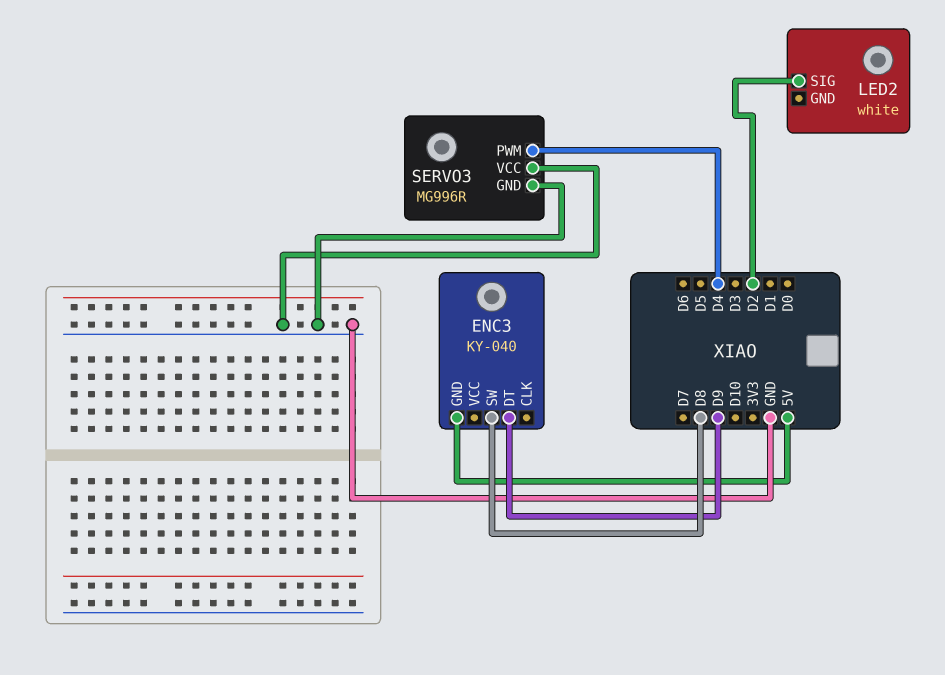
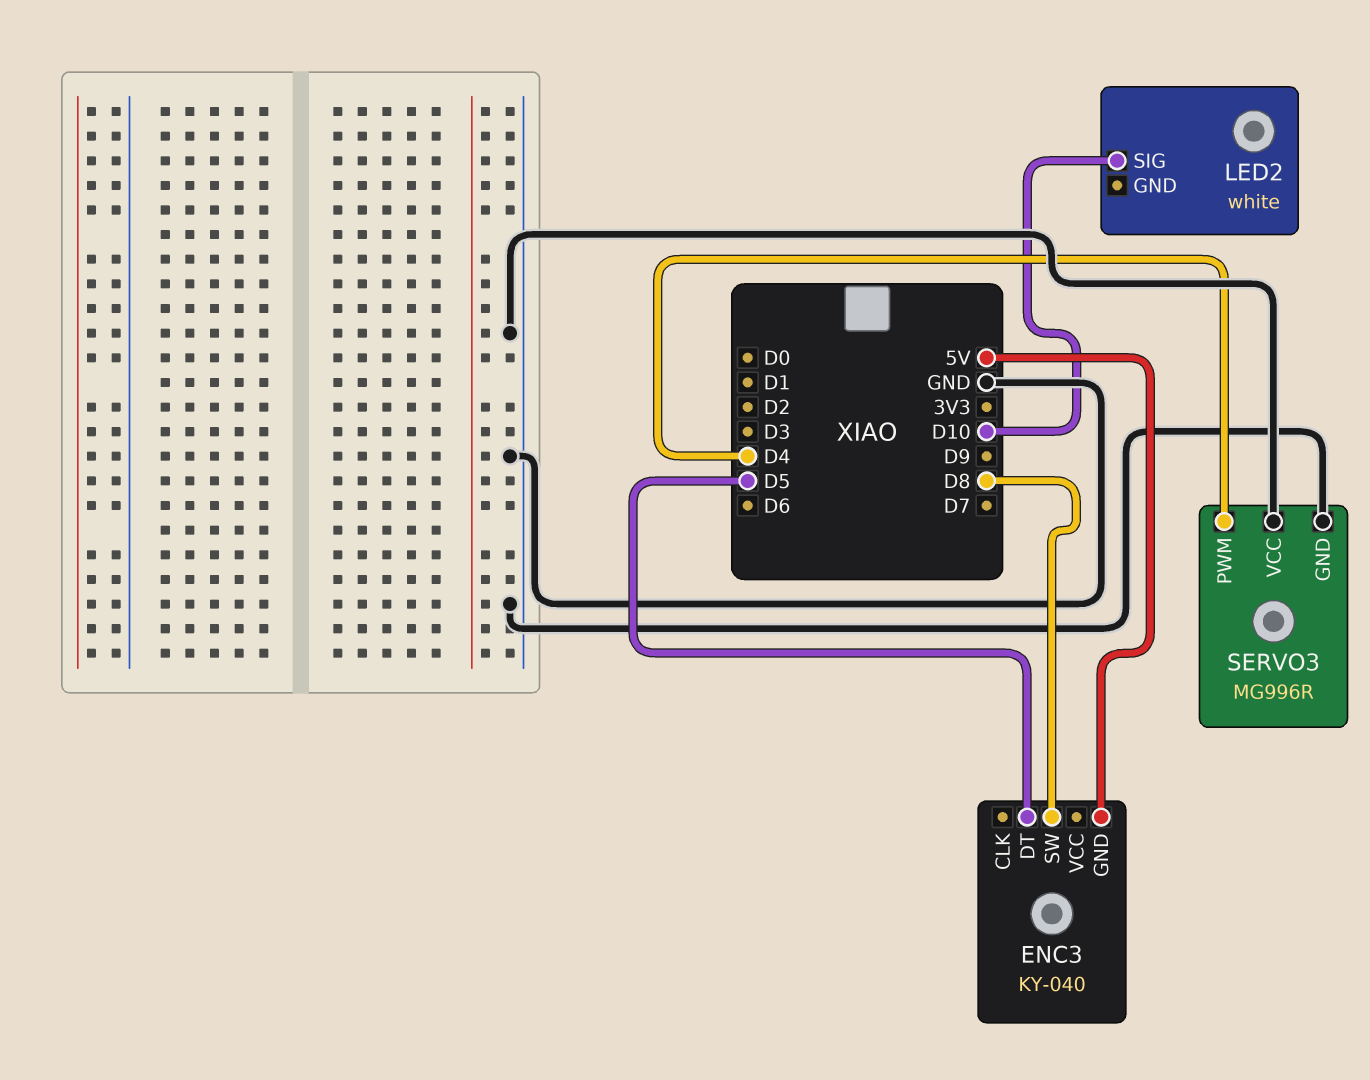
ENC3 pin DT: D9 -> D5
LED2 pin SIG: D2 -> D10

